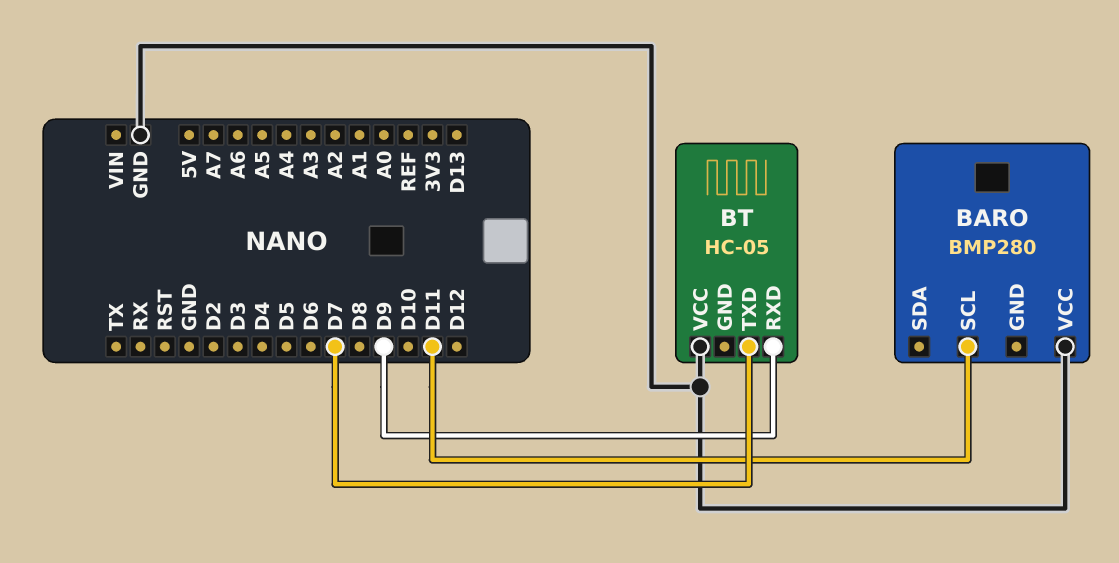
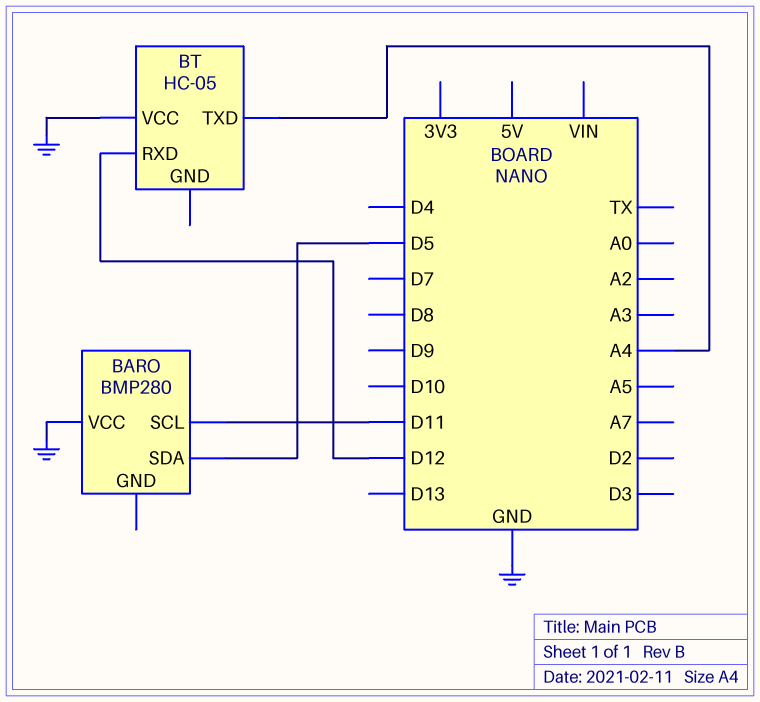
BARO pin SDA: none -> D5
BT pin RXD: D9 -> D12
BT pin TXD: D7 -> A4

